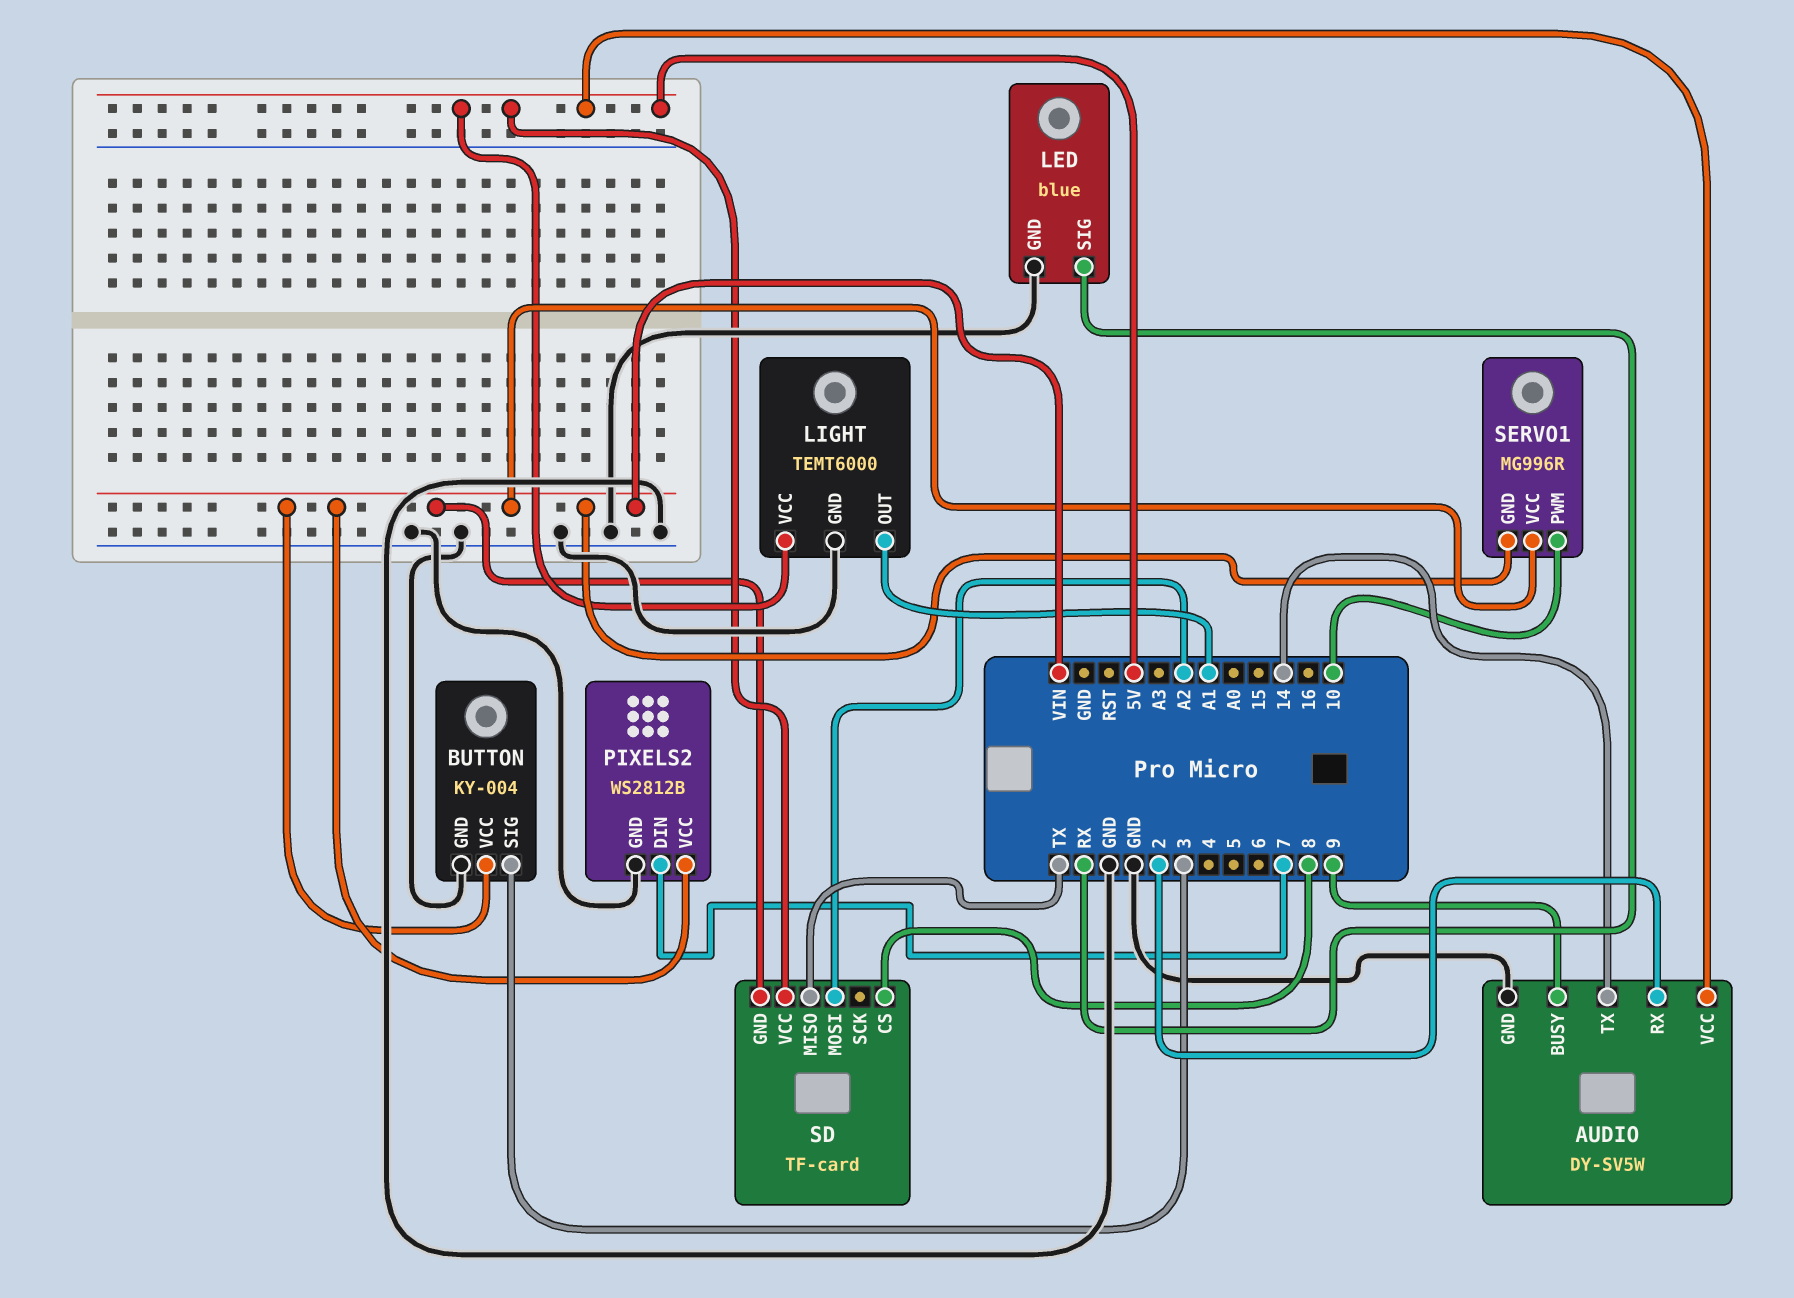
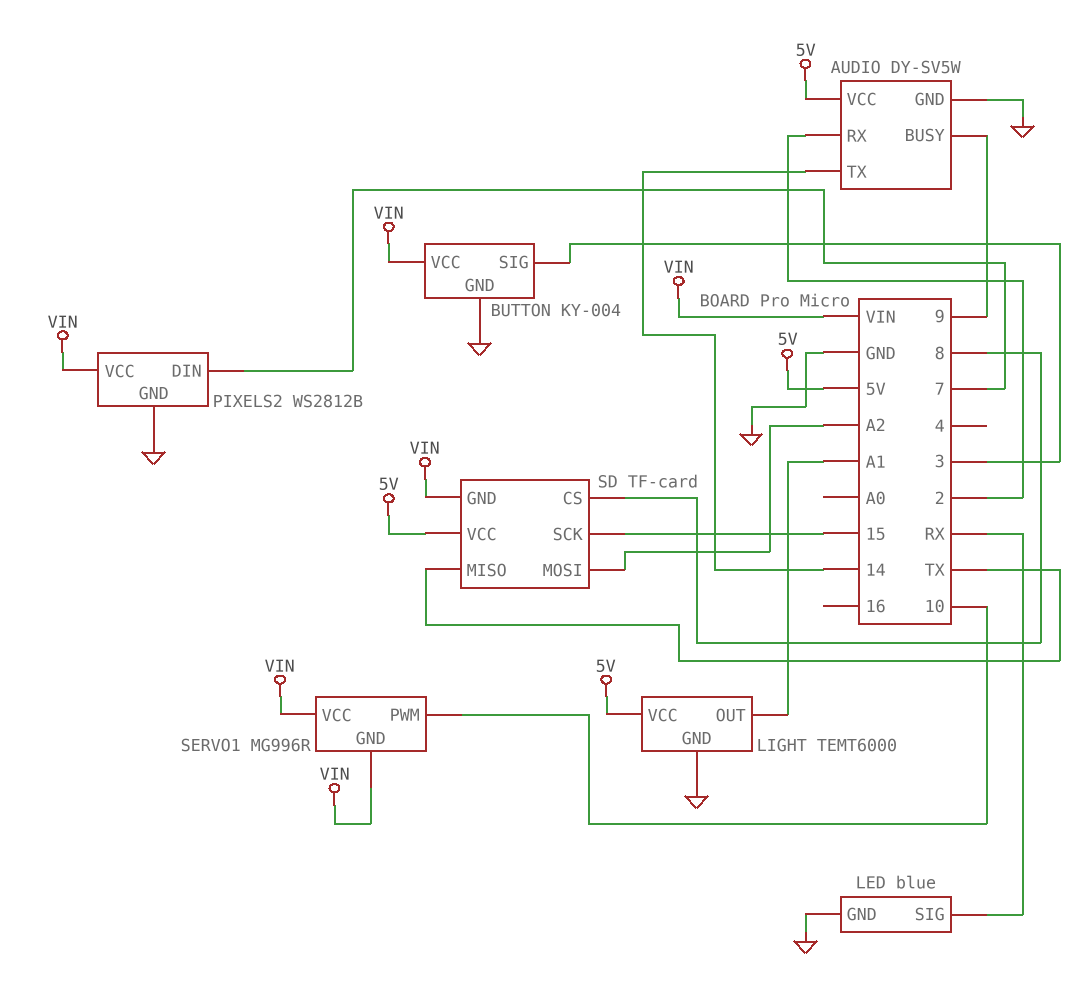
SD pin SCK: none -> 15

